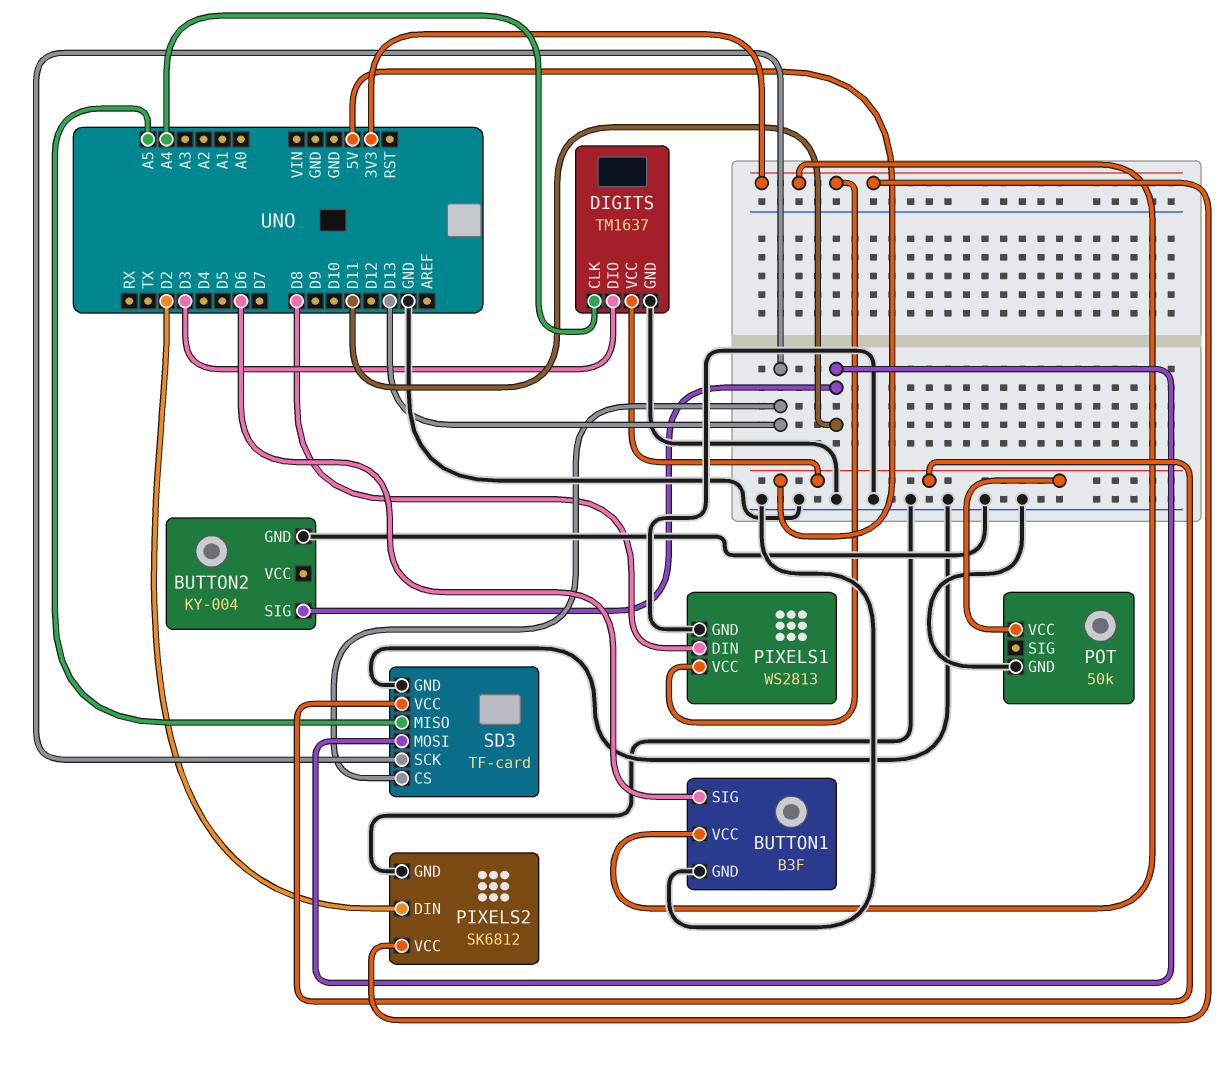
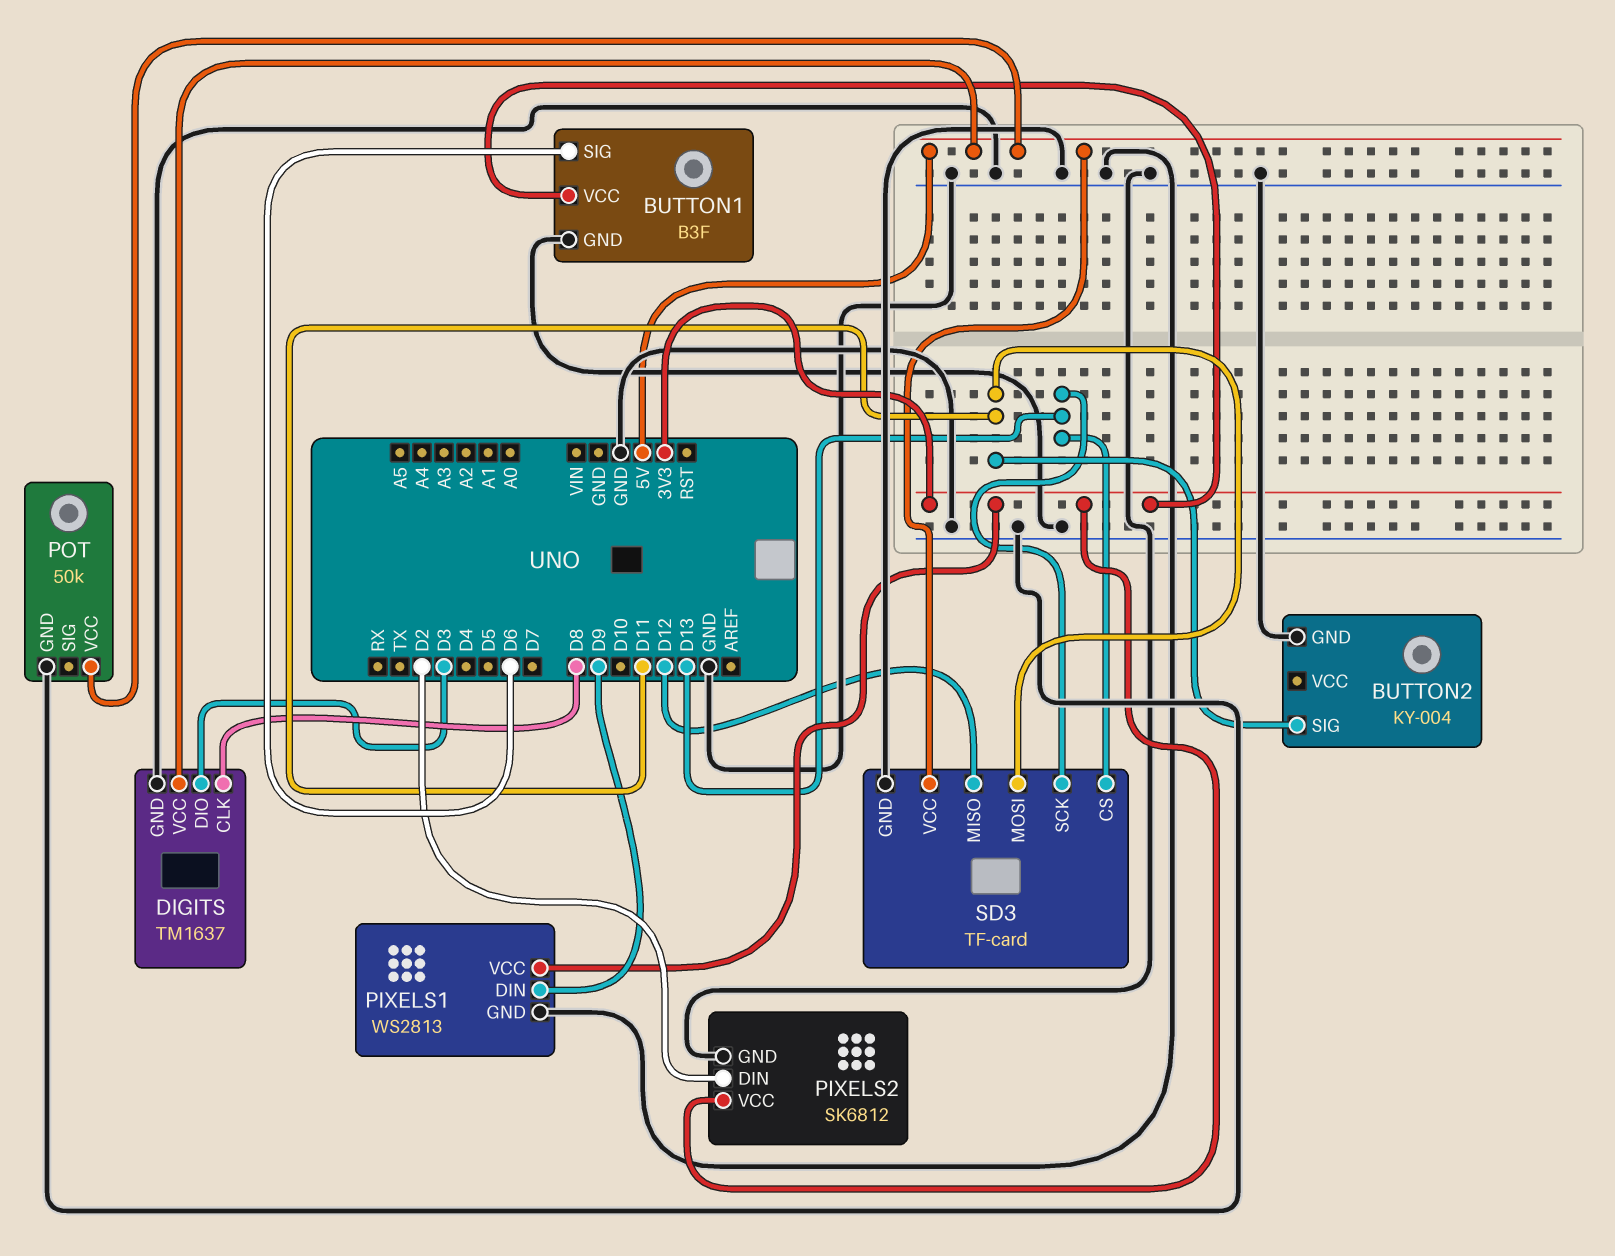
DIGITS pin CLK: A4 -> D8
PIXELS1 pin DIN: D8 -> D9
SD3 pin MISO: A5 -> D12

